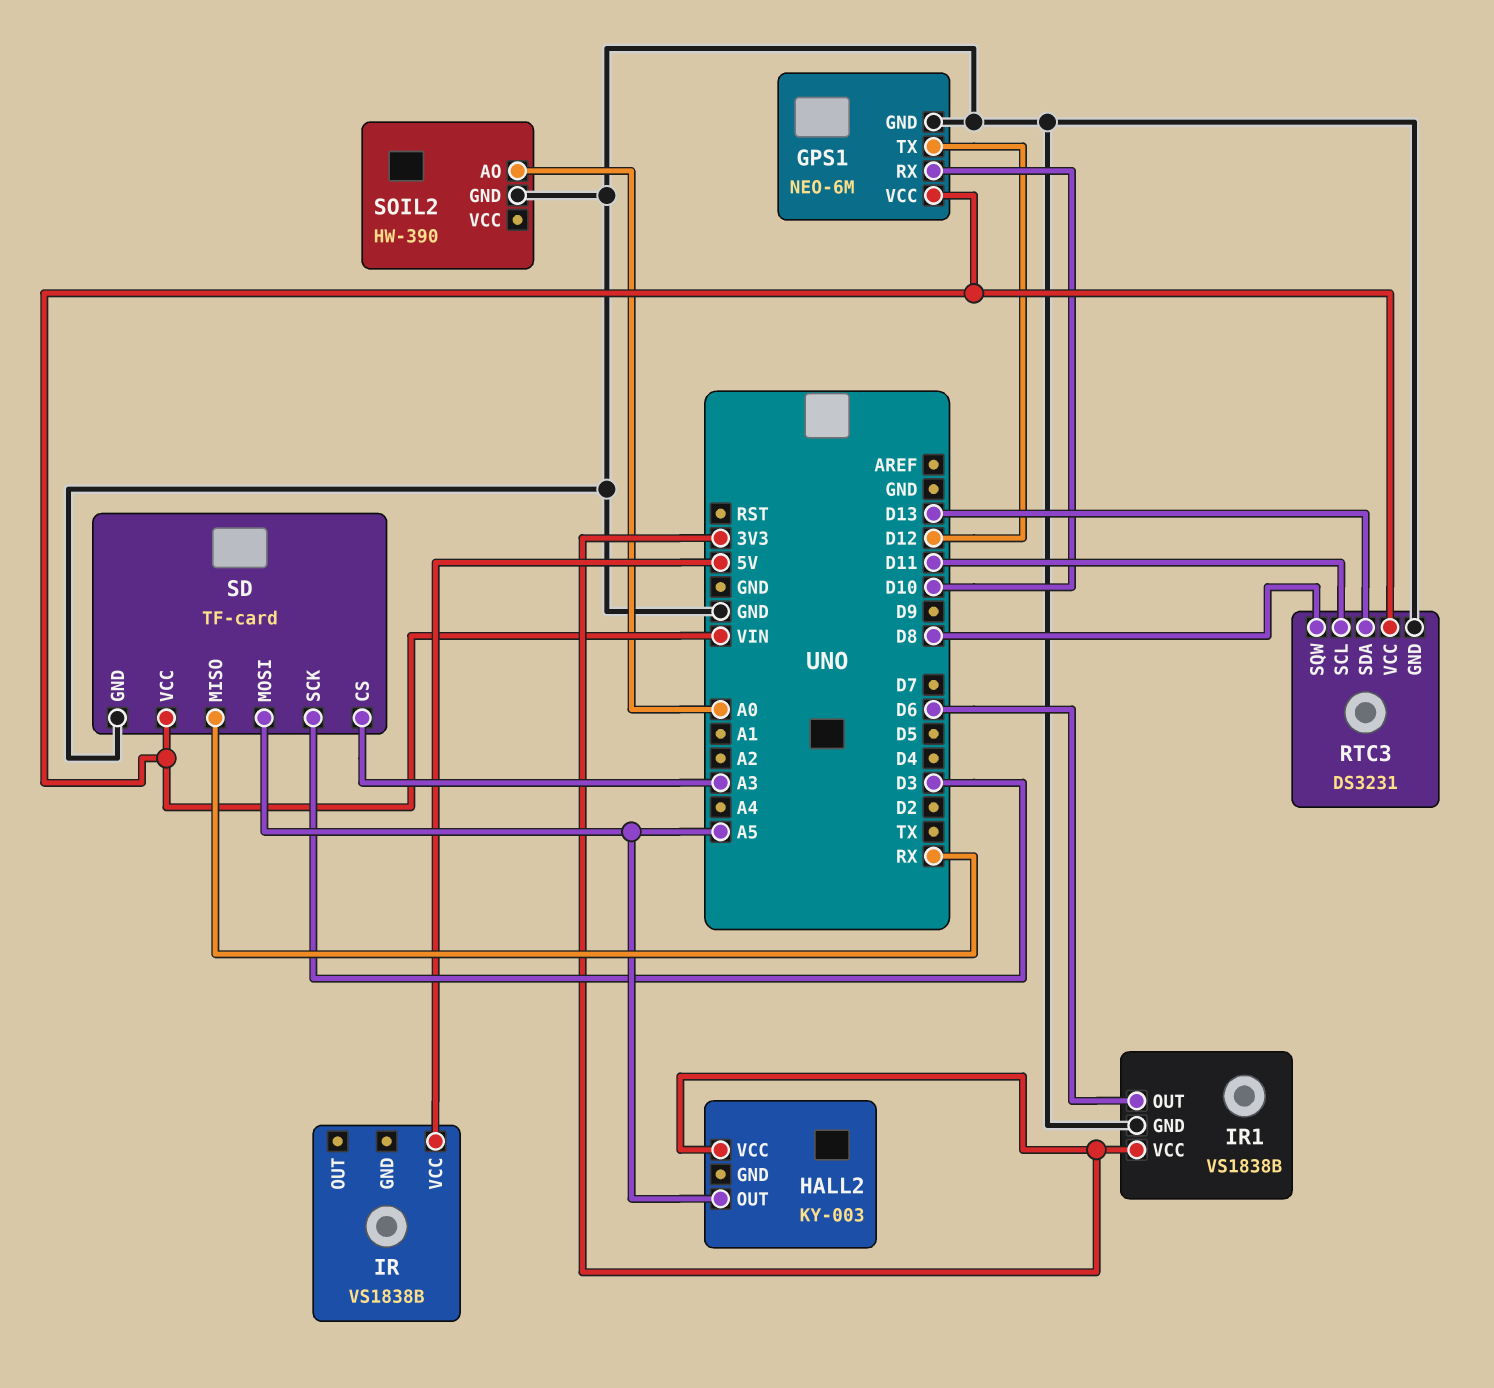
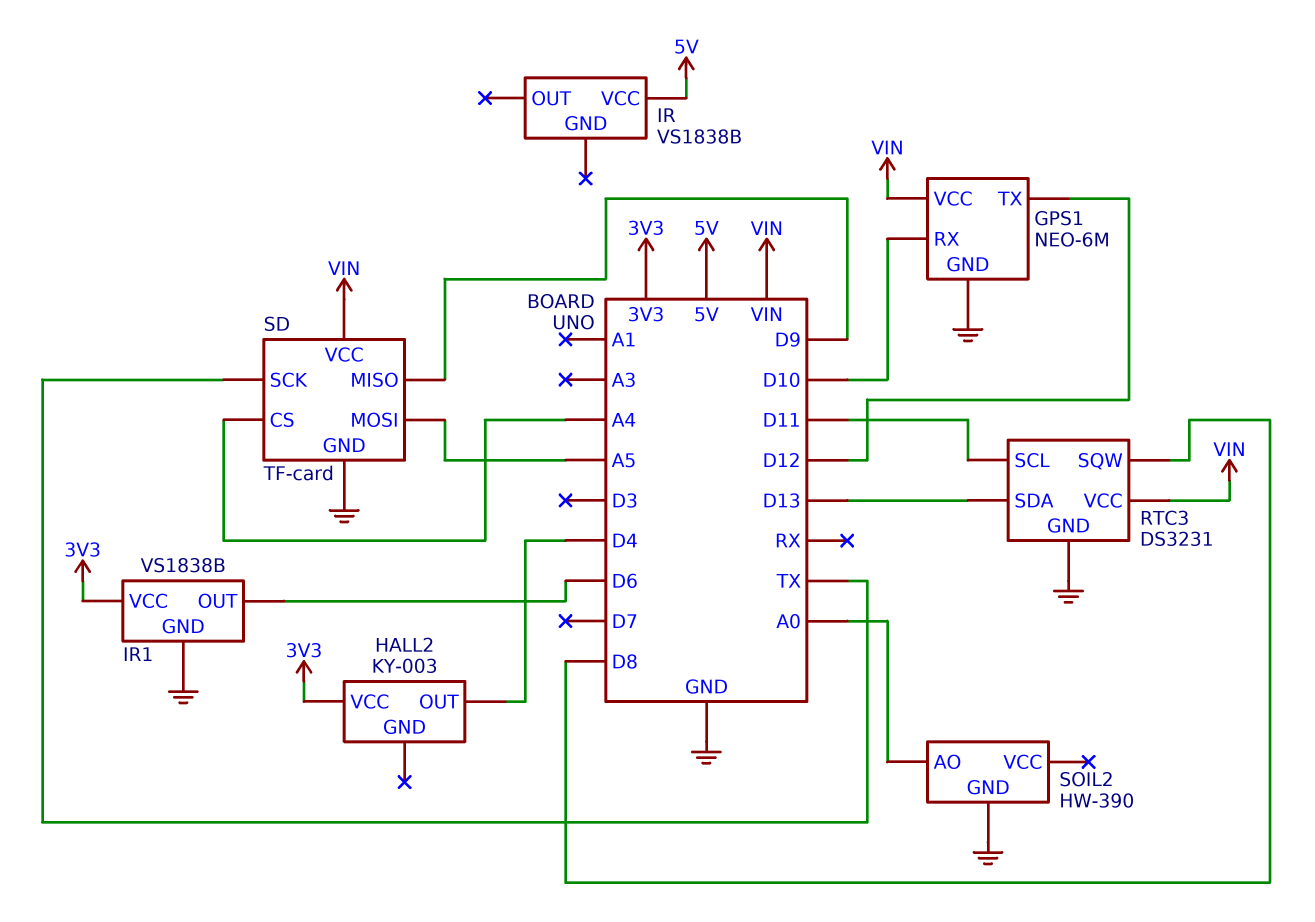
HALL2 pin OUT: A5 -> D4
SD pin CS: A3 -> A4
SD pin MISO: RX -> D9
SD pin SCK: D3 -> TX

